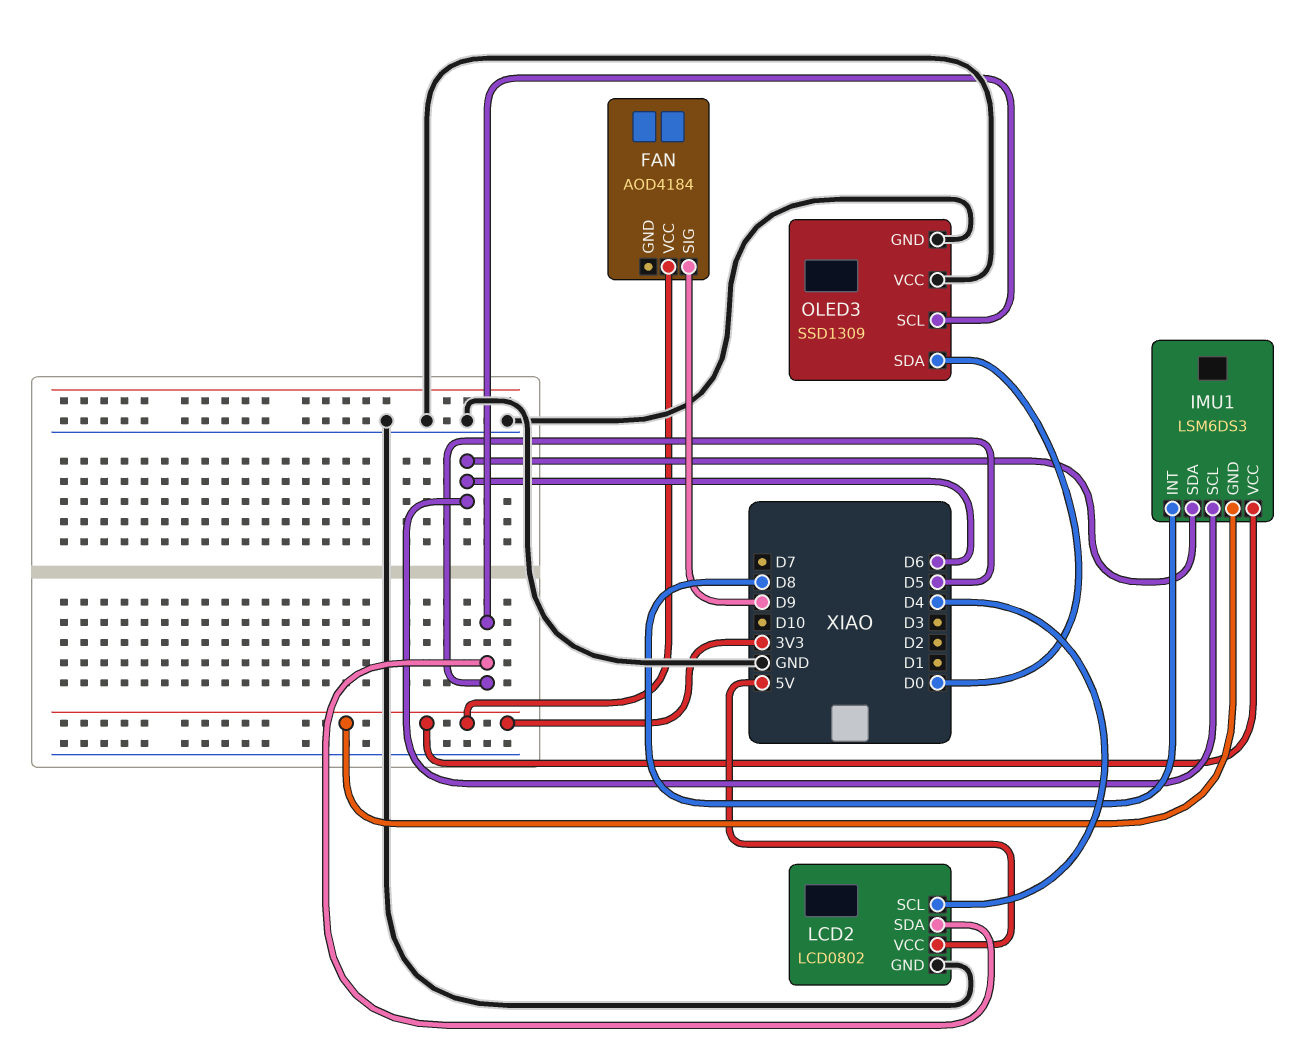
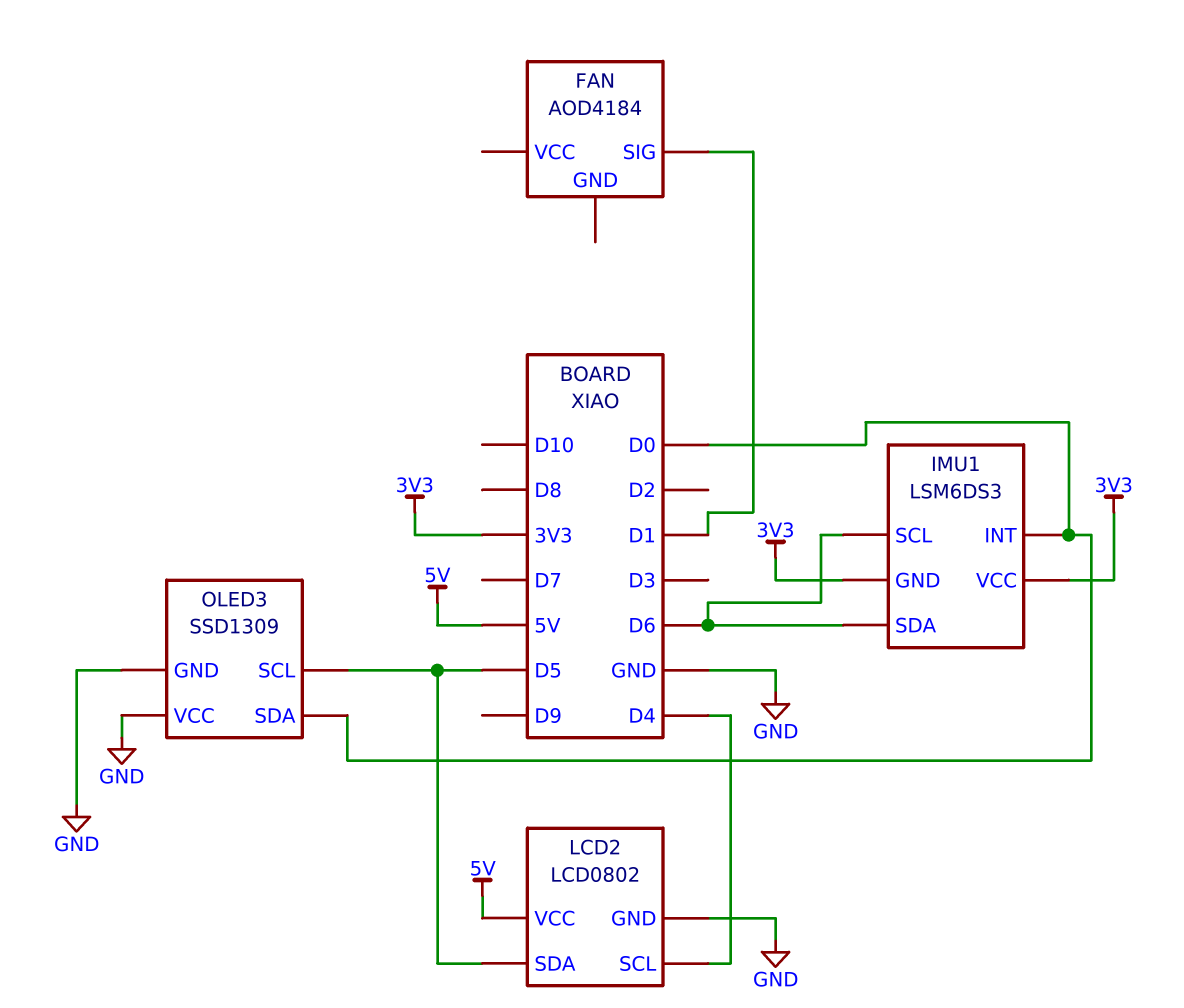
FAN pin SIG: D9 -> D1
FAN pin VCC: 3V3 -> none
IMU1 pin INT: D8 -> D0

